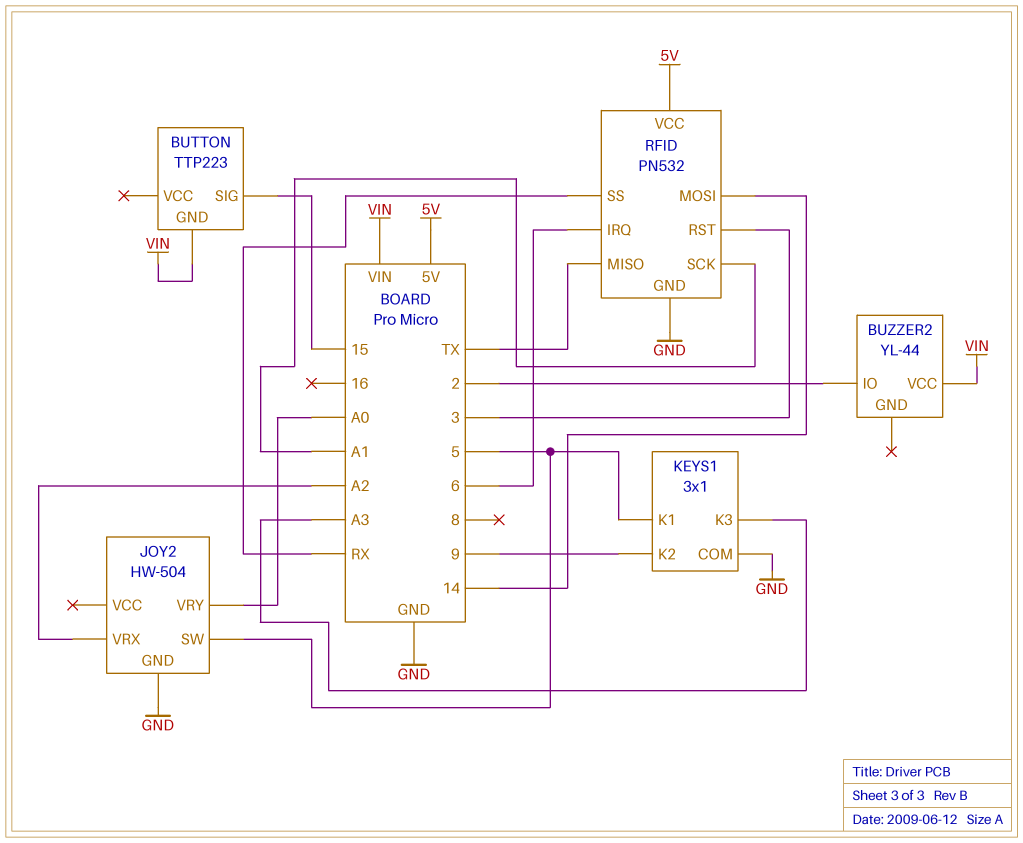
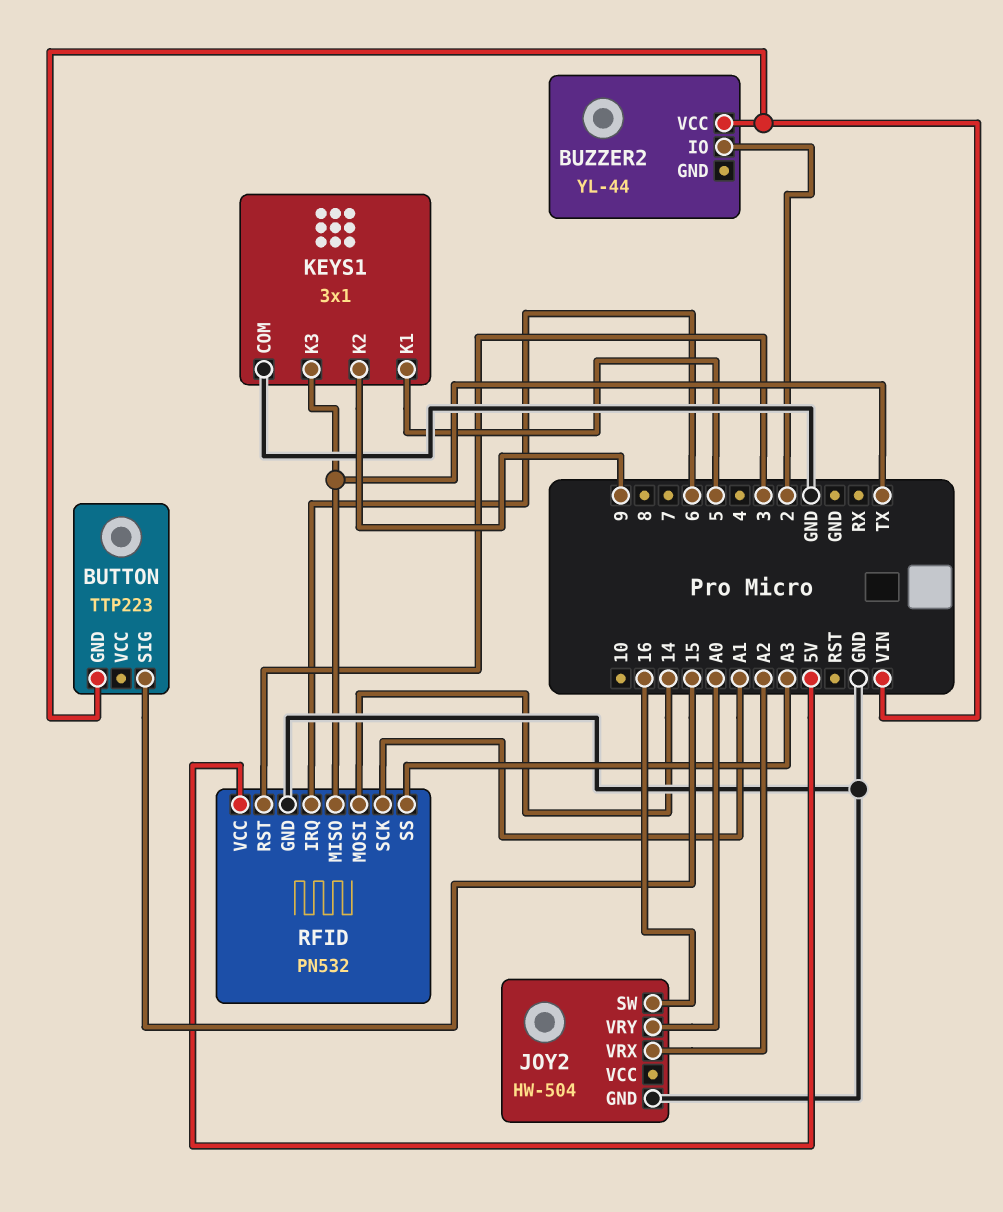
JOY2 pin SW: 5 -> 16
KEYS1 pin K3: A3 -> TX
RFID pin SS: RX -> A3

